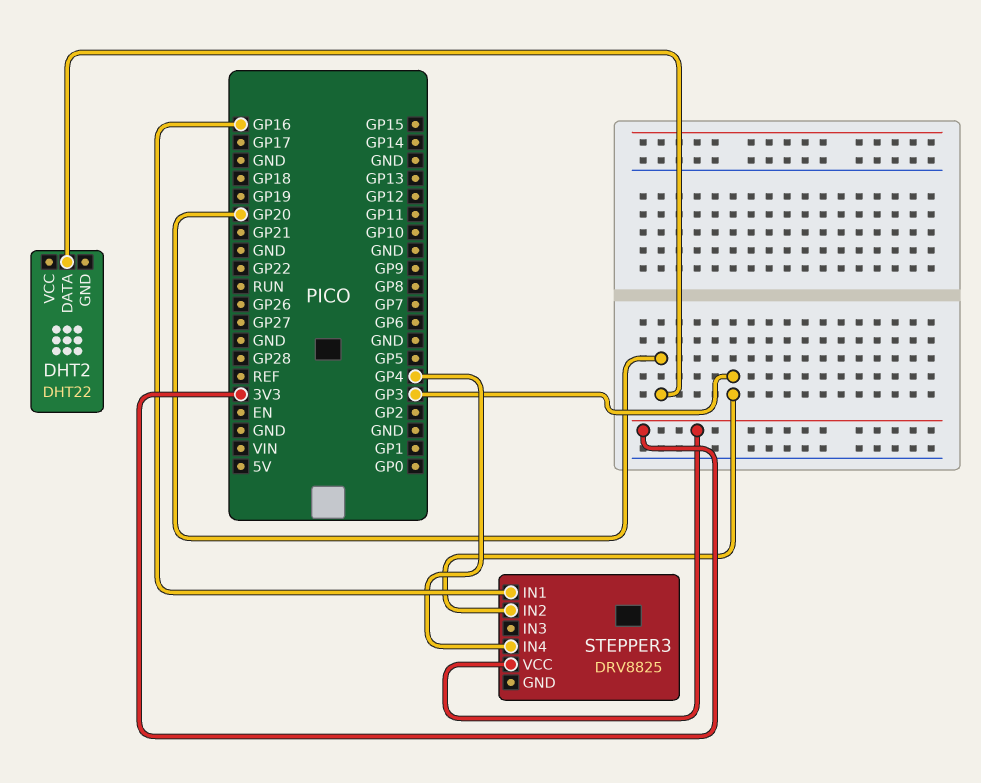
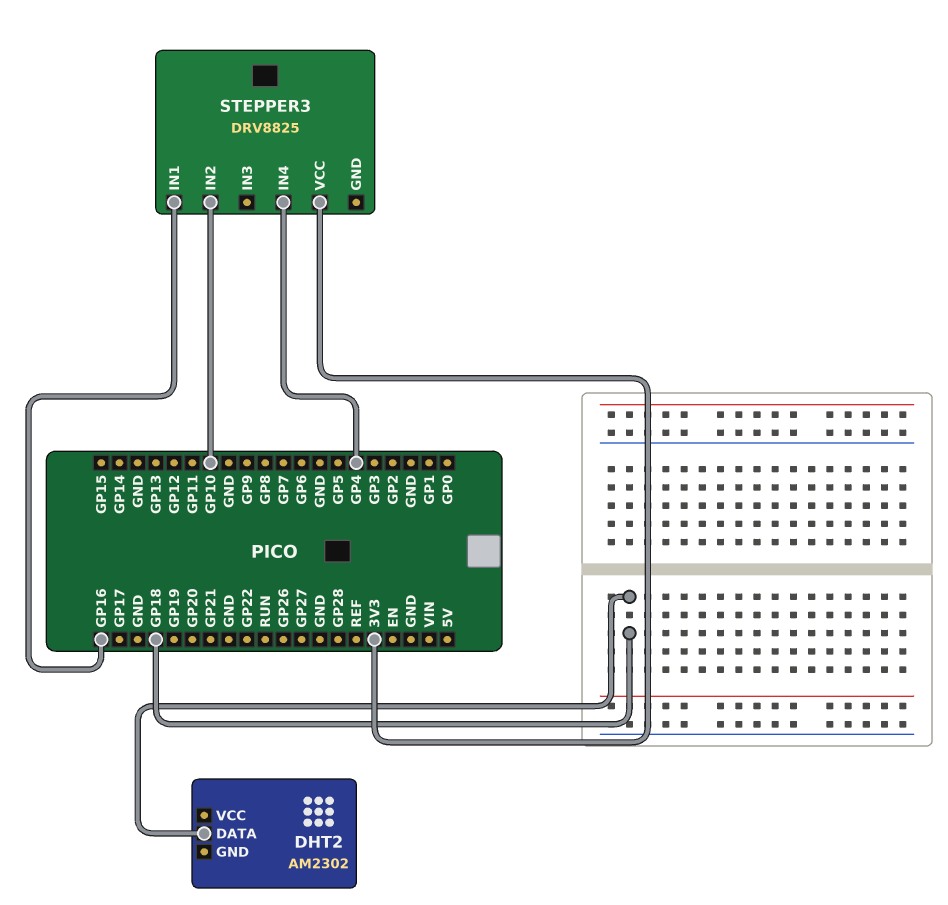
DHT2: DHT22 -> AM2302
DHT2 pin DATA: GP20 -> GP18
STEPPER3 pin IN2: GP3 -> GP10

